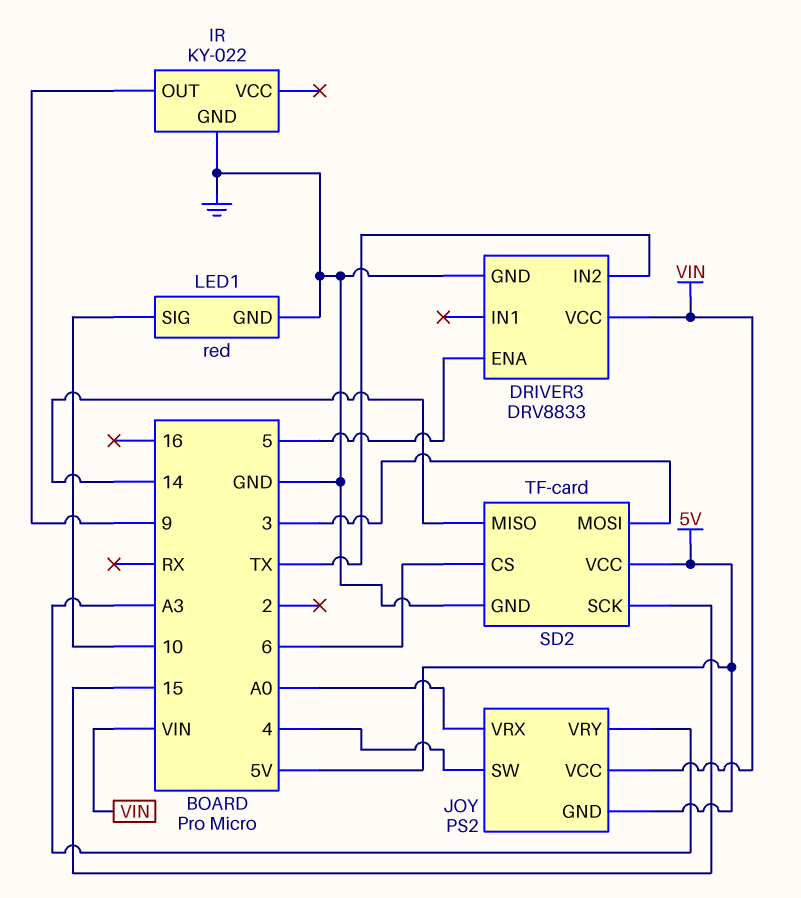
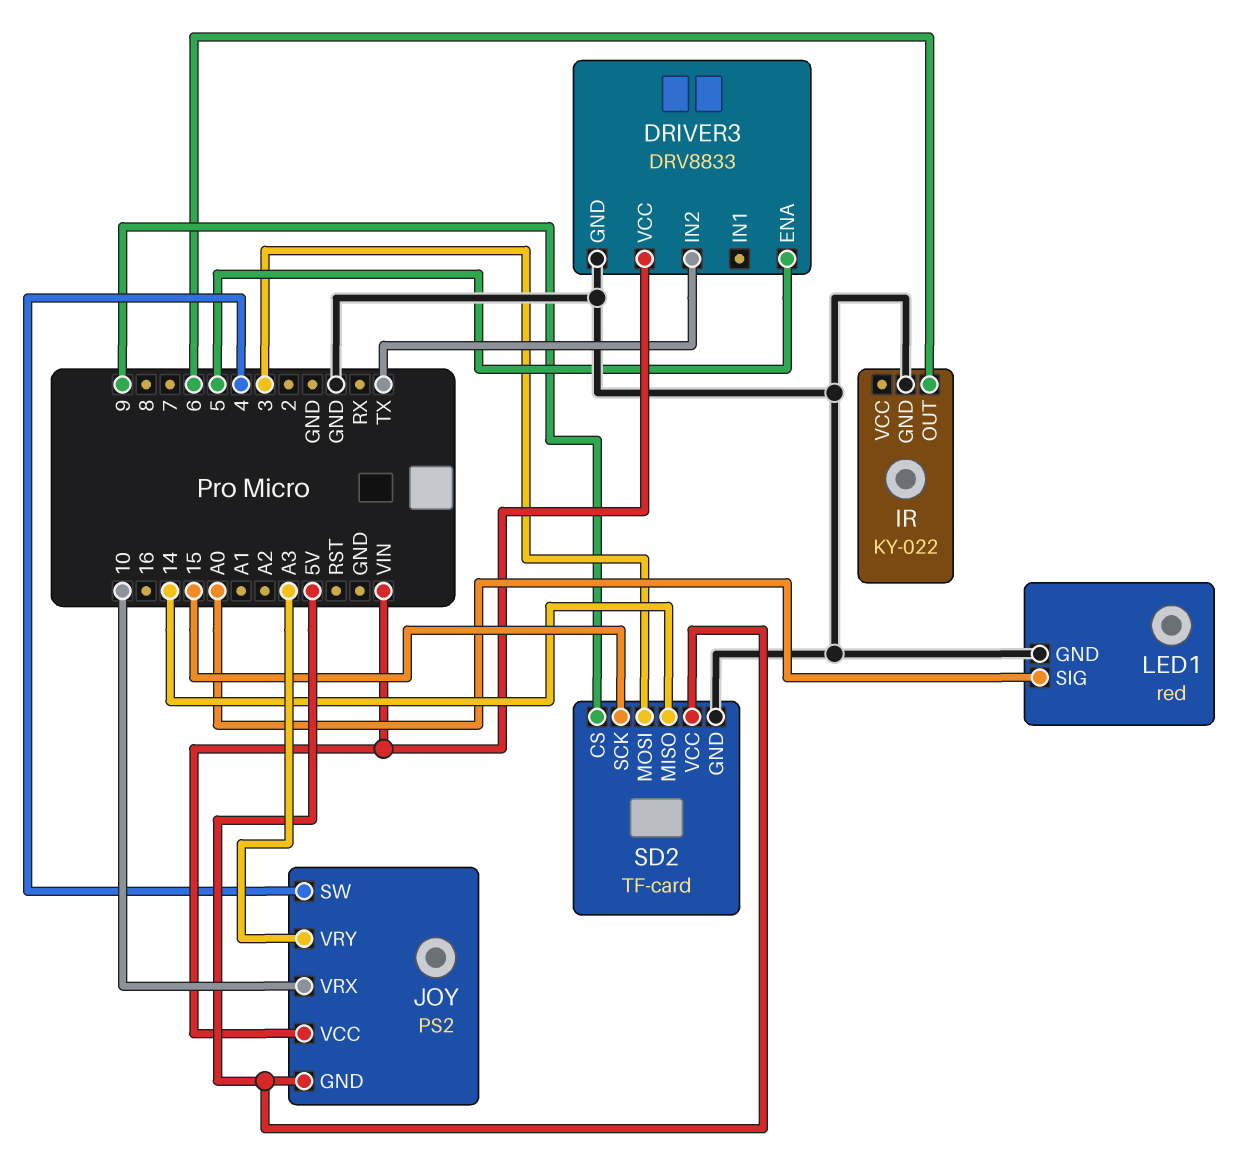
IR pin OUT: 9 -> 6
JOY pin VRX: A0 -> 10
LED1 pin SIG: 10 -> A0
SD2 pin CS: 6 -> 9

